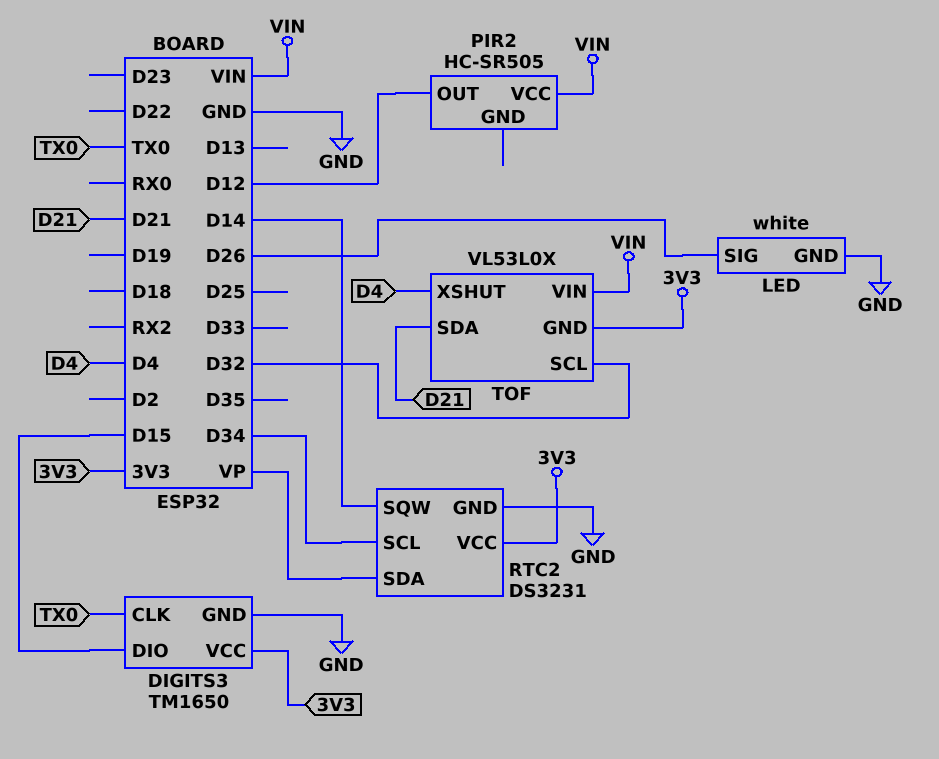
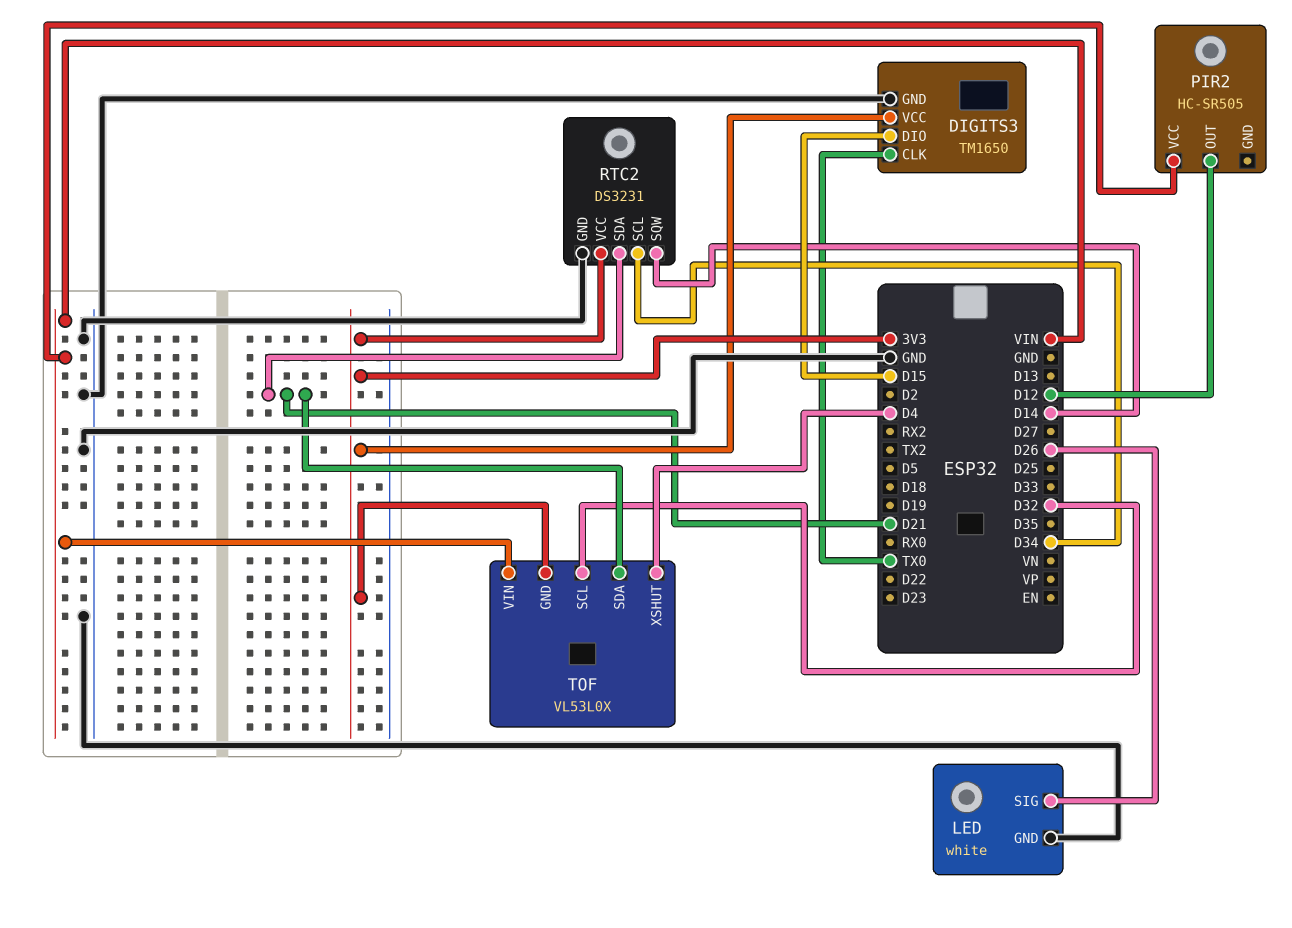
RTC2 pin SDA: VP -> D21

